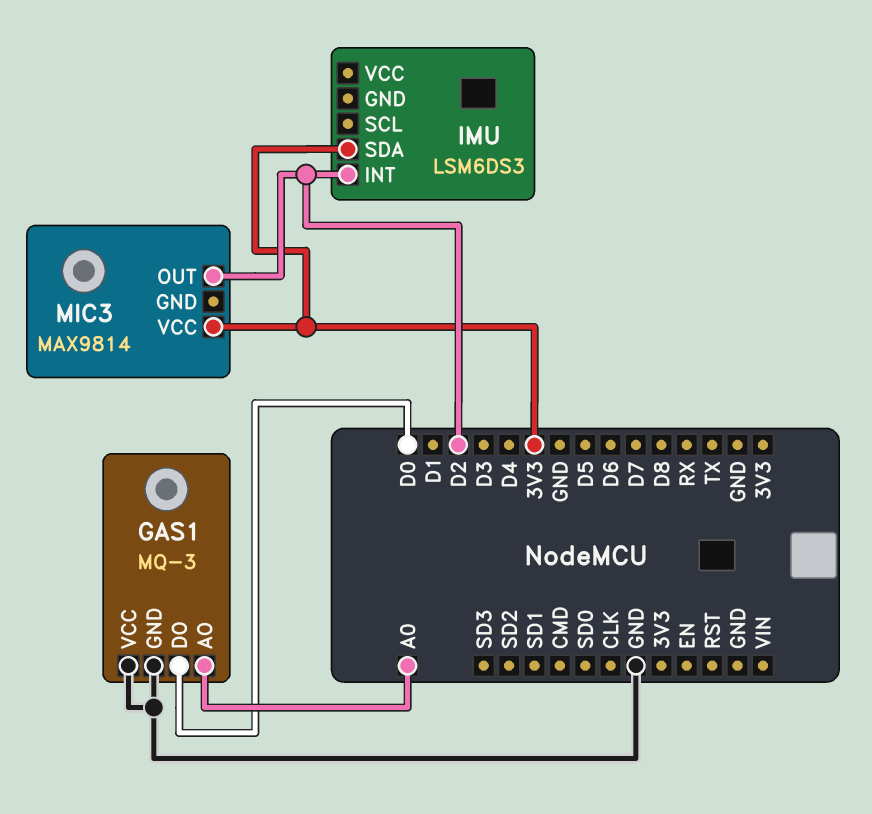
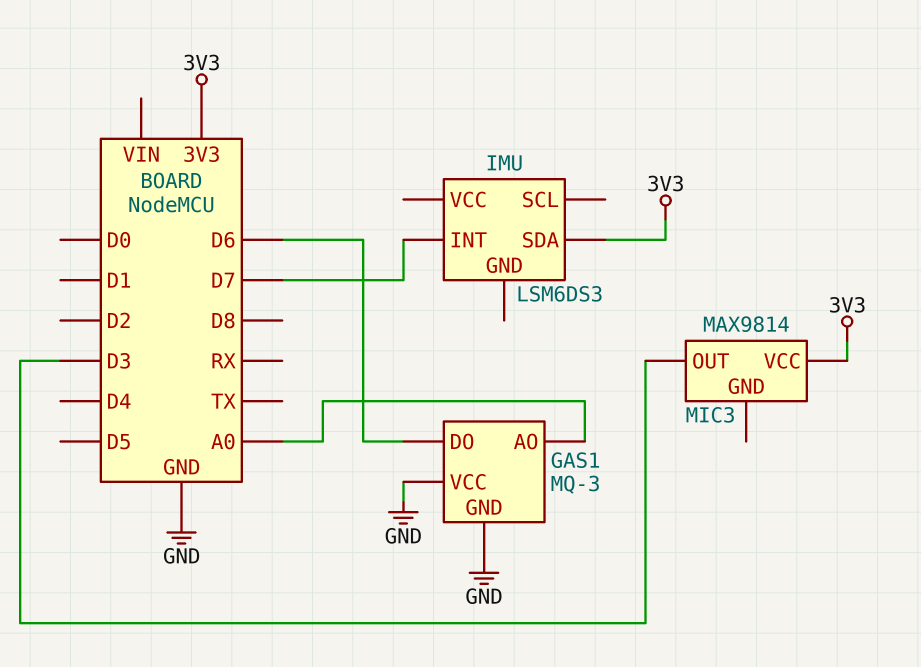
GAS1 pin DO: D0 -> D6
IMU pin INT: D2 -> D7
MIC3 pin OUT: D2 -> D3

